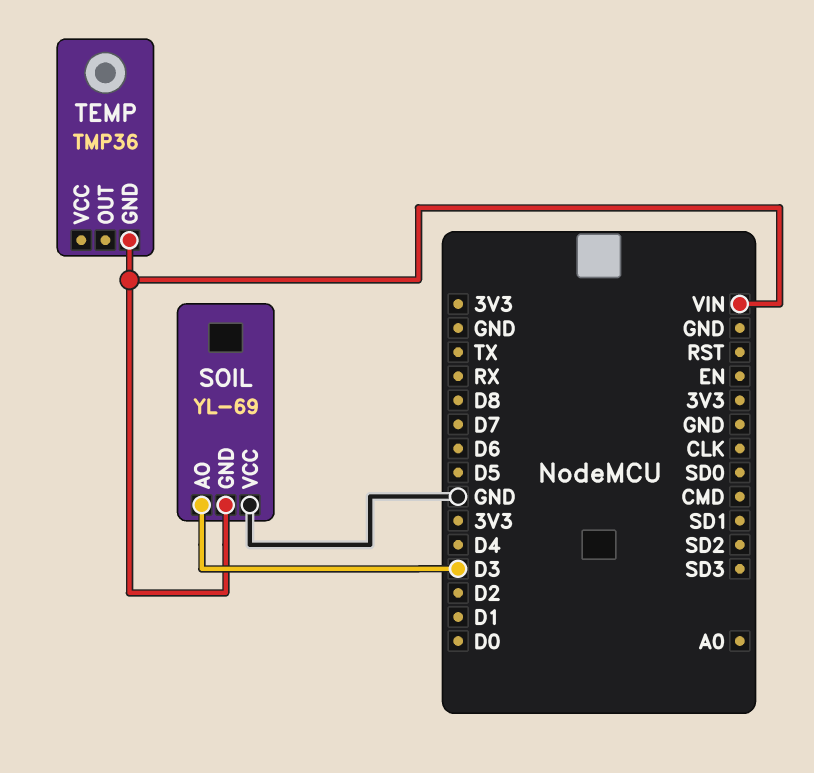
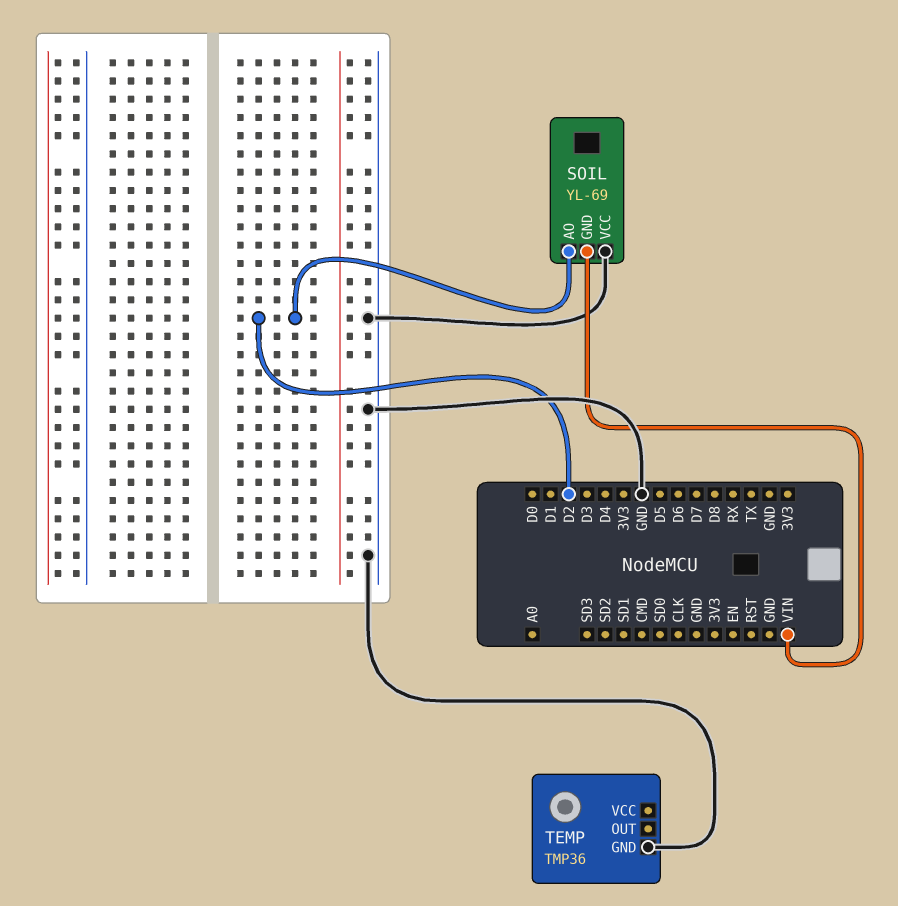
SOIL pin AO: D3 -> D2
TEMP pin GND: VIN -> GND

